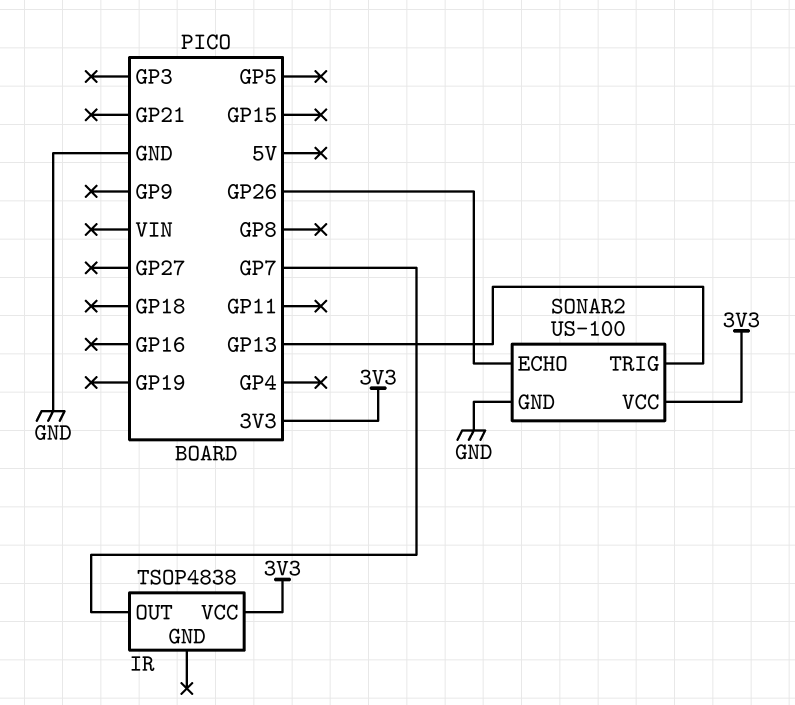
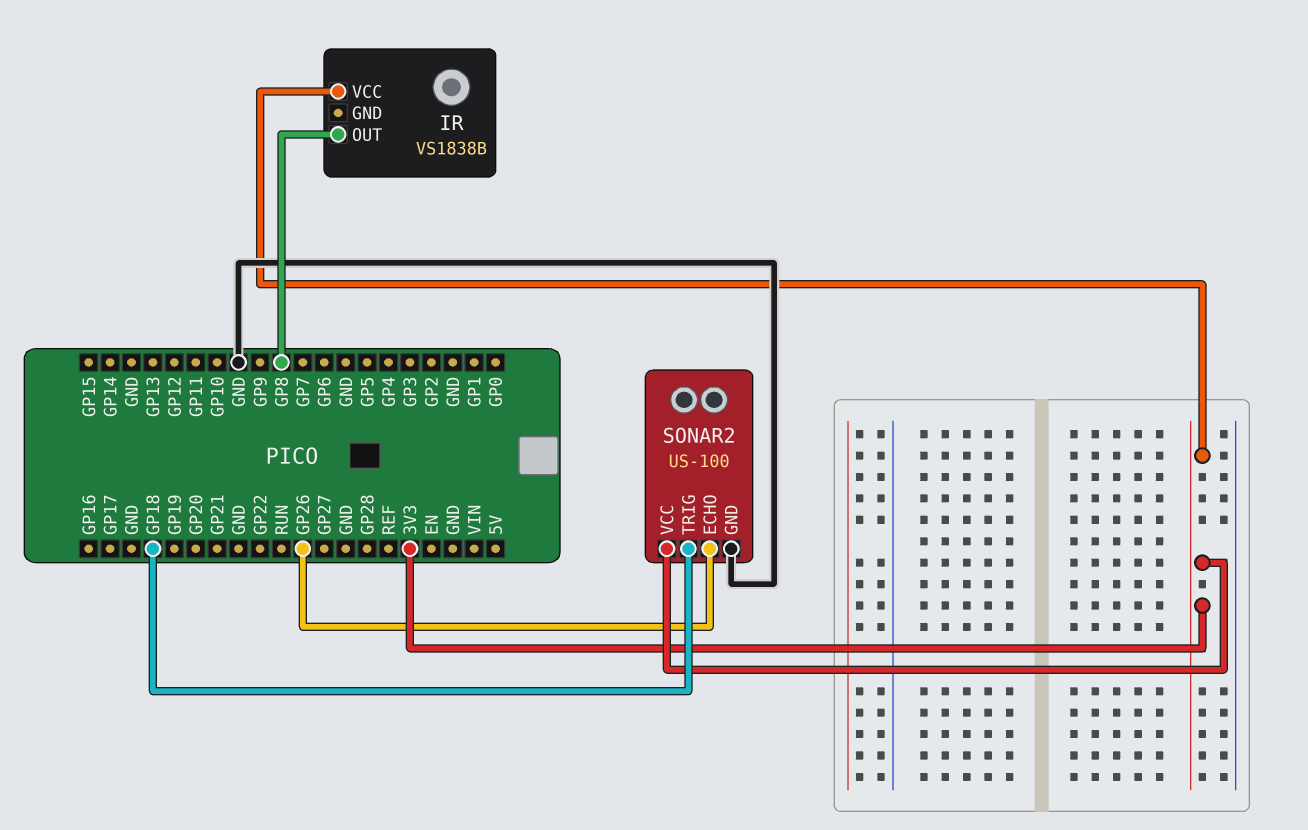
IR: TSOP4838 -> VS1838B
IR pin OUT: GP7 -> GP8
SONAR2 pin TRIG: GP13 -> GP18

